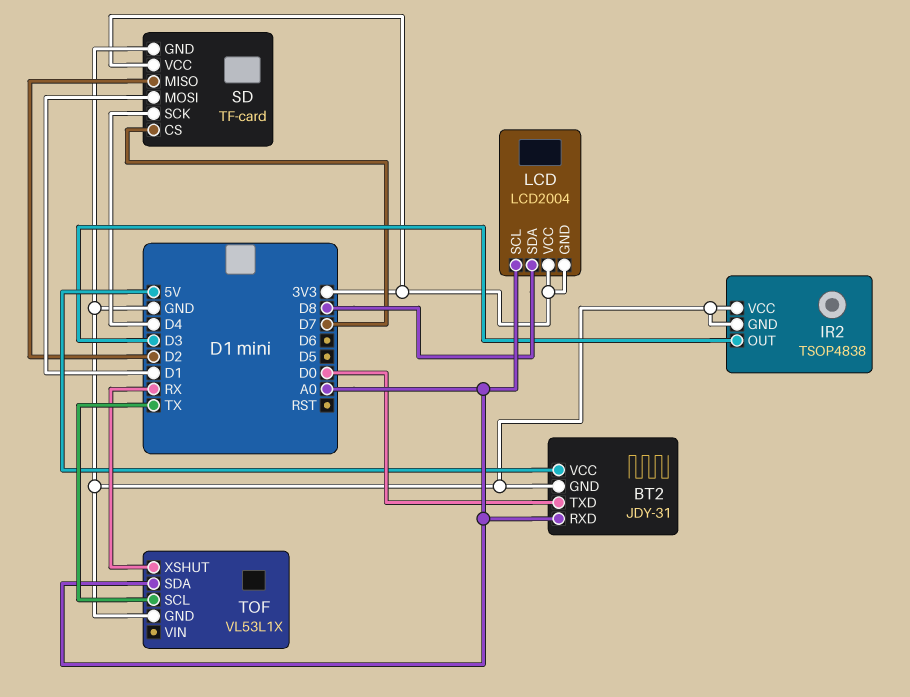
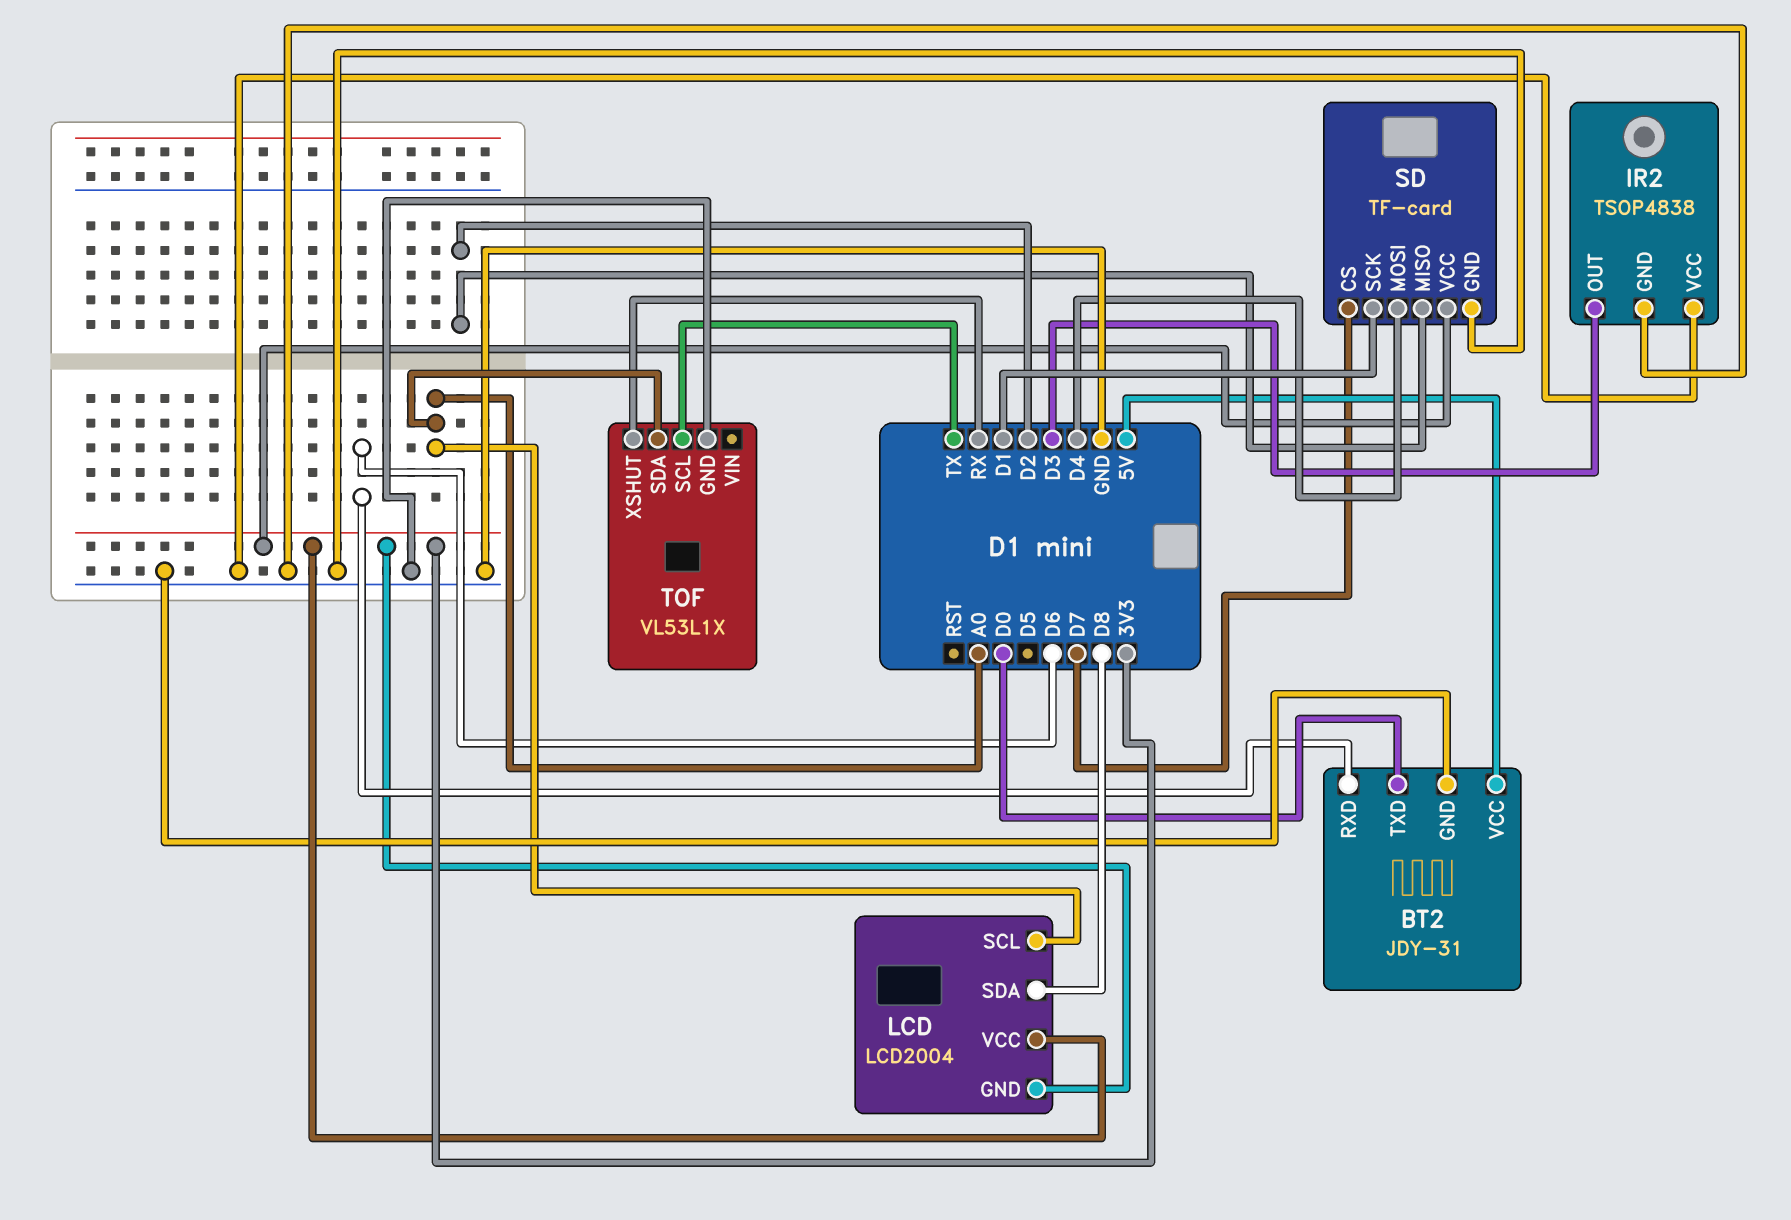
BT2 pin RXD: A0 -> D6
SD pin MOSI: D1 -> D4
SD pin SCK: D4 -> D1

